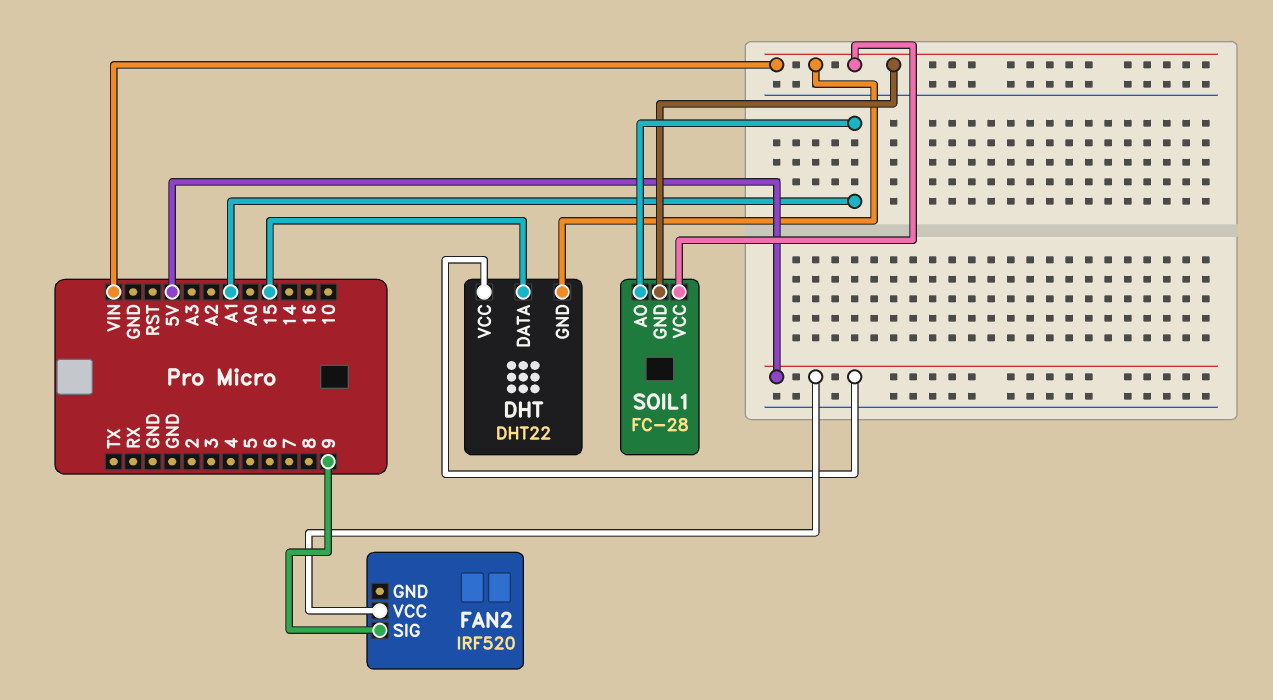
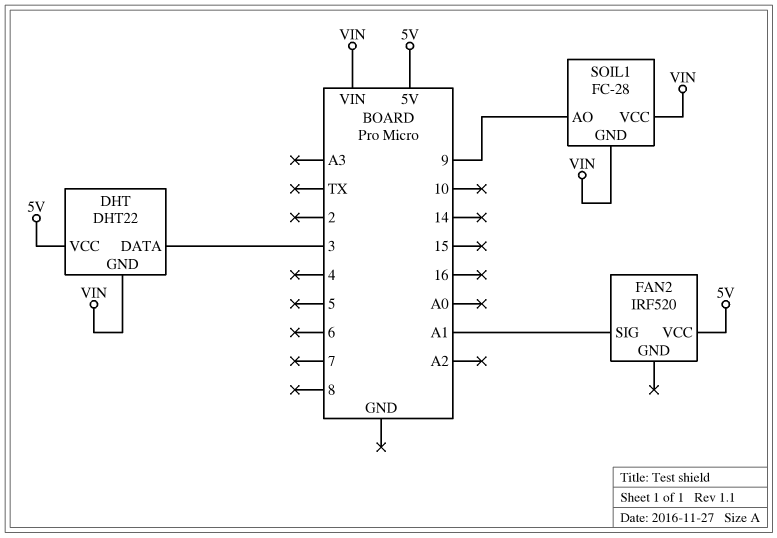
DHT pin DATA: 15 -> 3
FAN2 pin SIG: 9 -> A1
SOIL1 pin AO: A1 -> 9

